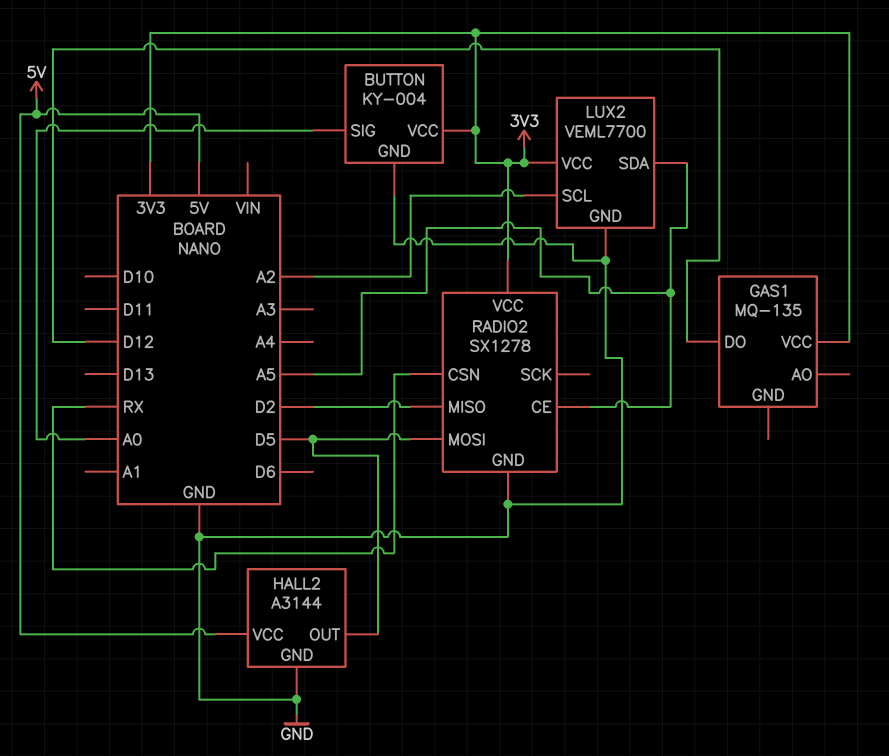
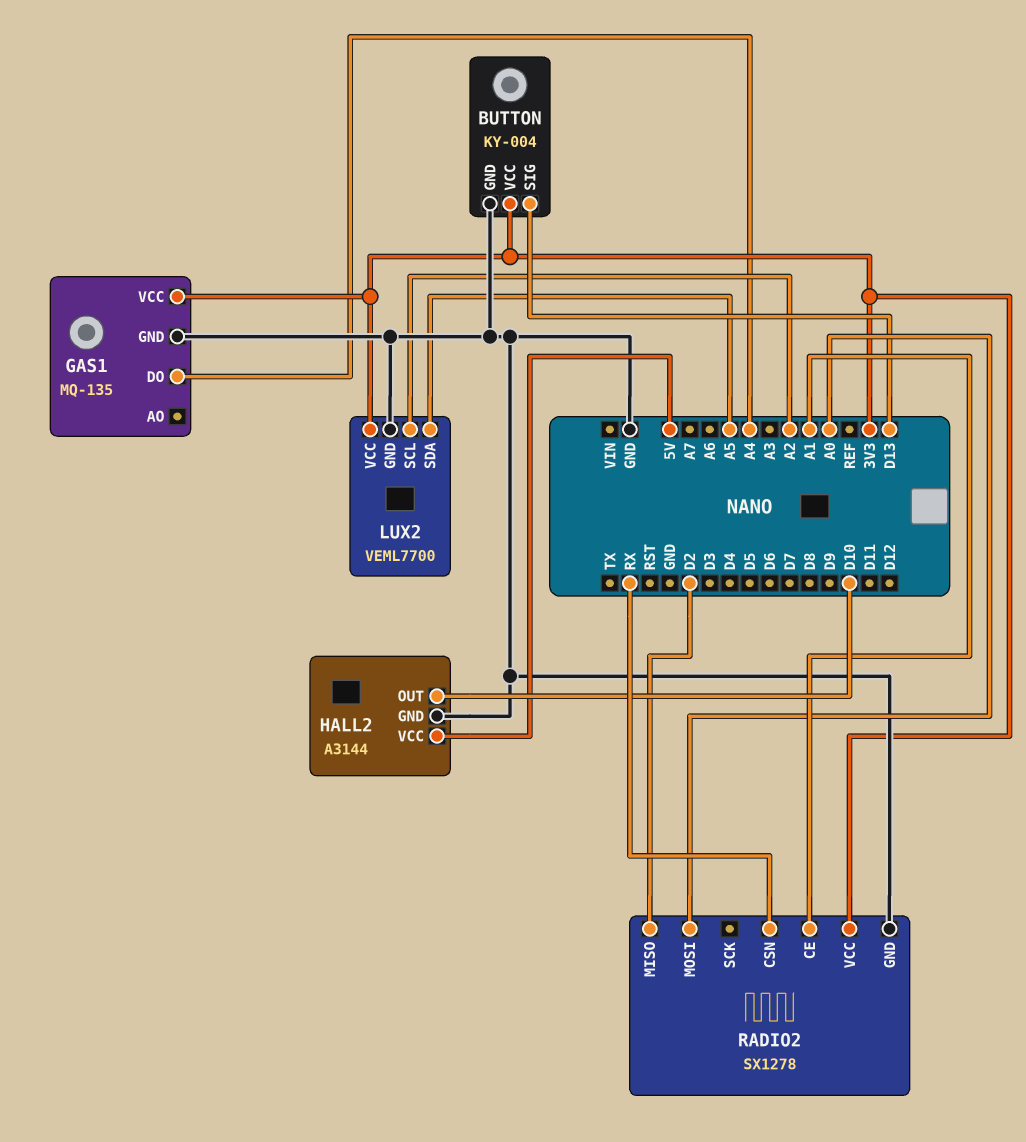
BUTTON pin SIG: A0 -> D13
GAS1 pin DO: D12 -> A4
GAS1 pin GND: none -> GND
HALL2 pin OUT: D5 -> D10
RADIO2 pin CE: A5 -> A1
RADIO2 pin MOSI: D5 -> A0

